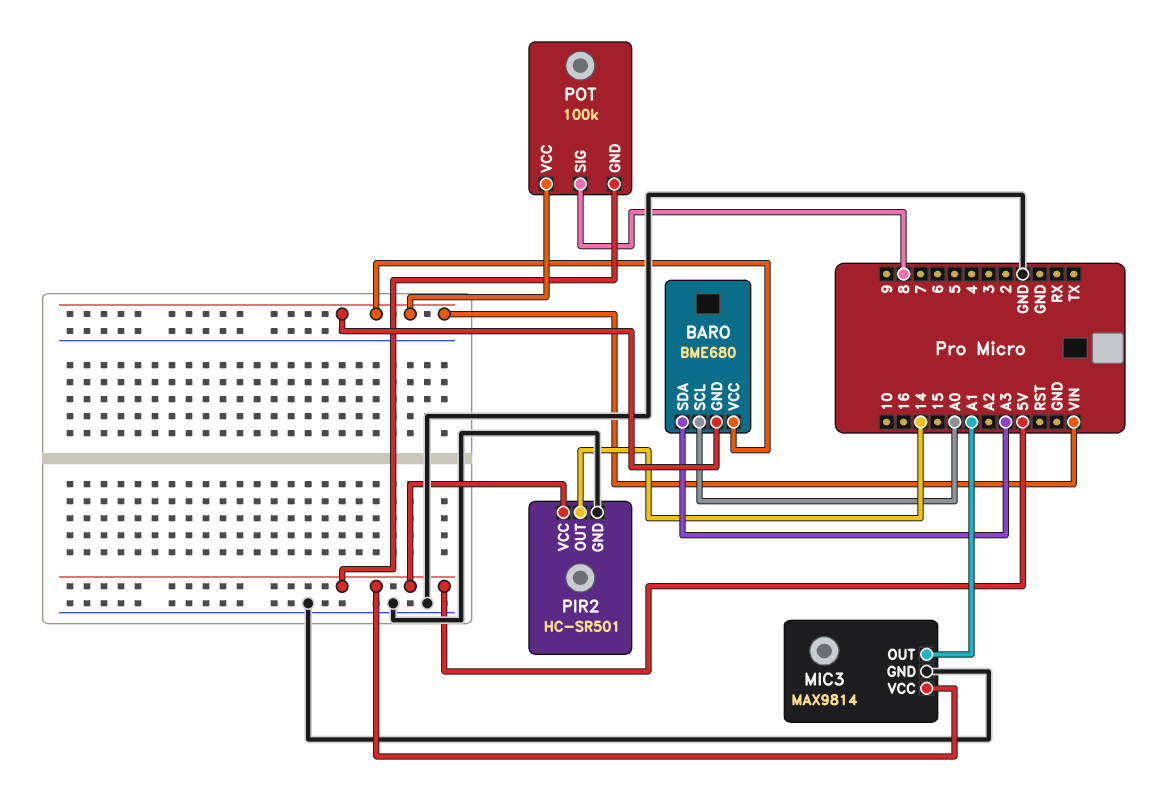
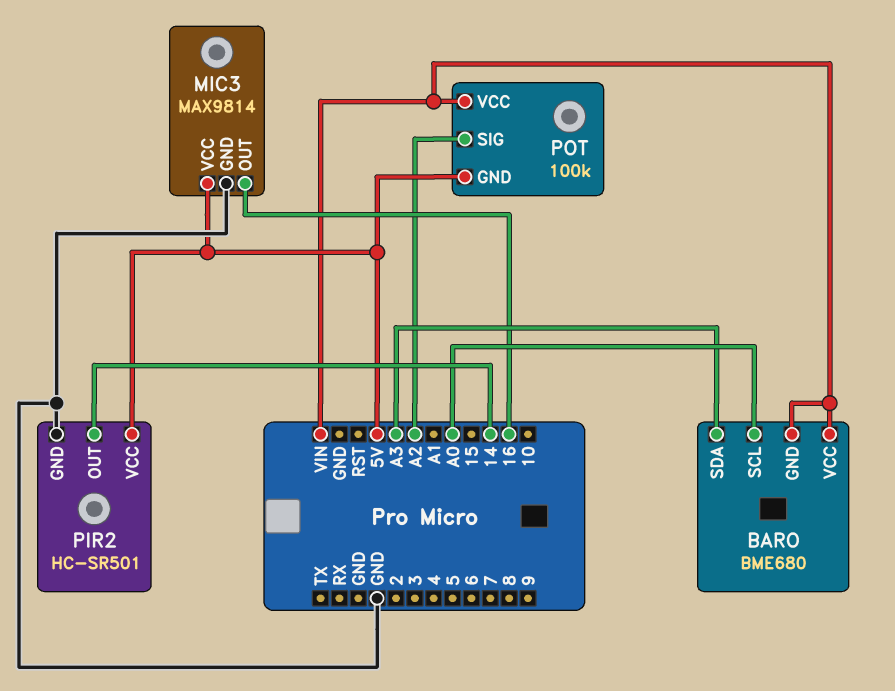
MIC3 pin OUT: A1 -> 16
POT pin SIG: 8 -> A2

